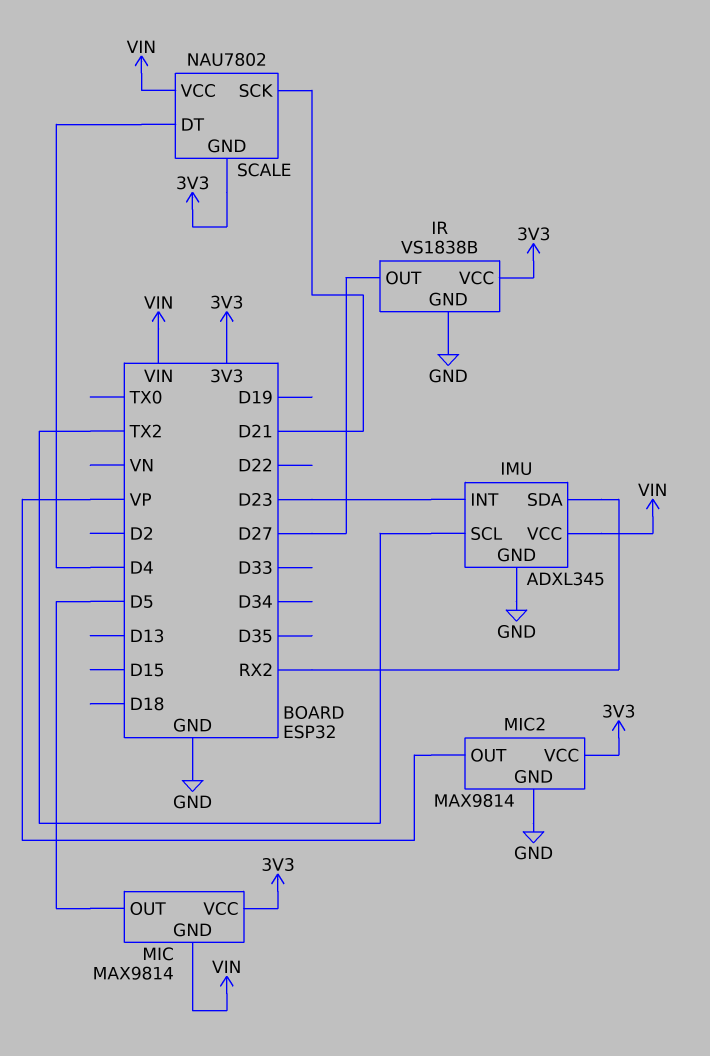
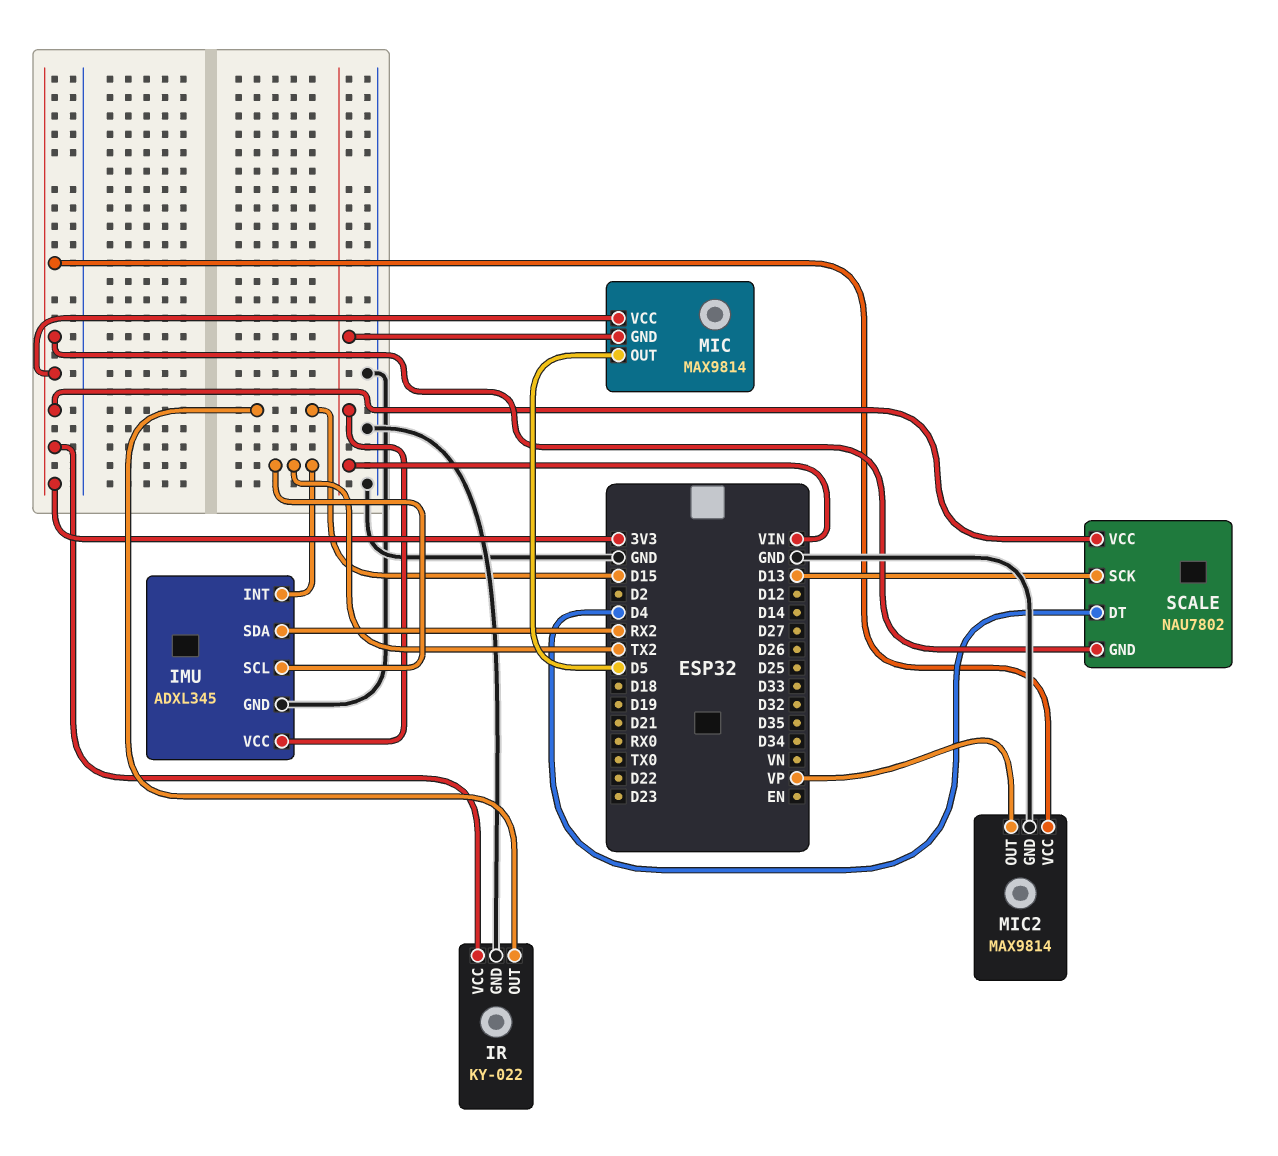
IMU pin INT: D23 -> TX2
IR: VS1838B -> KY-022
IR pin OUT: D27 -> D15
SCALE pin SCK: D21 -> D13
SCALE pin VCC: VIN -> 3V3

